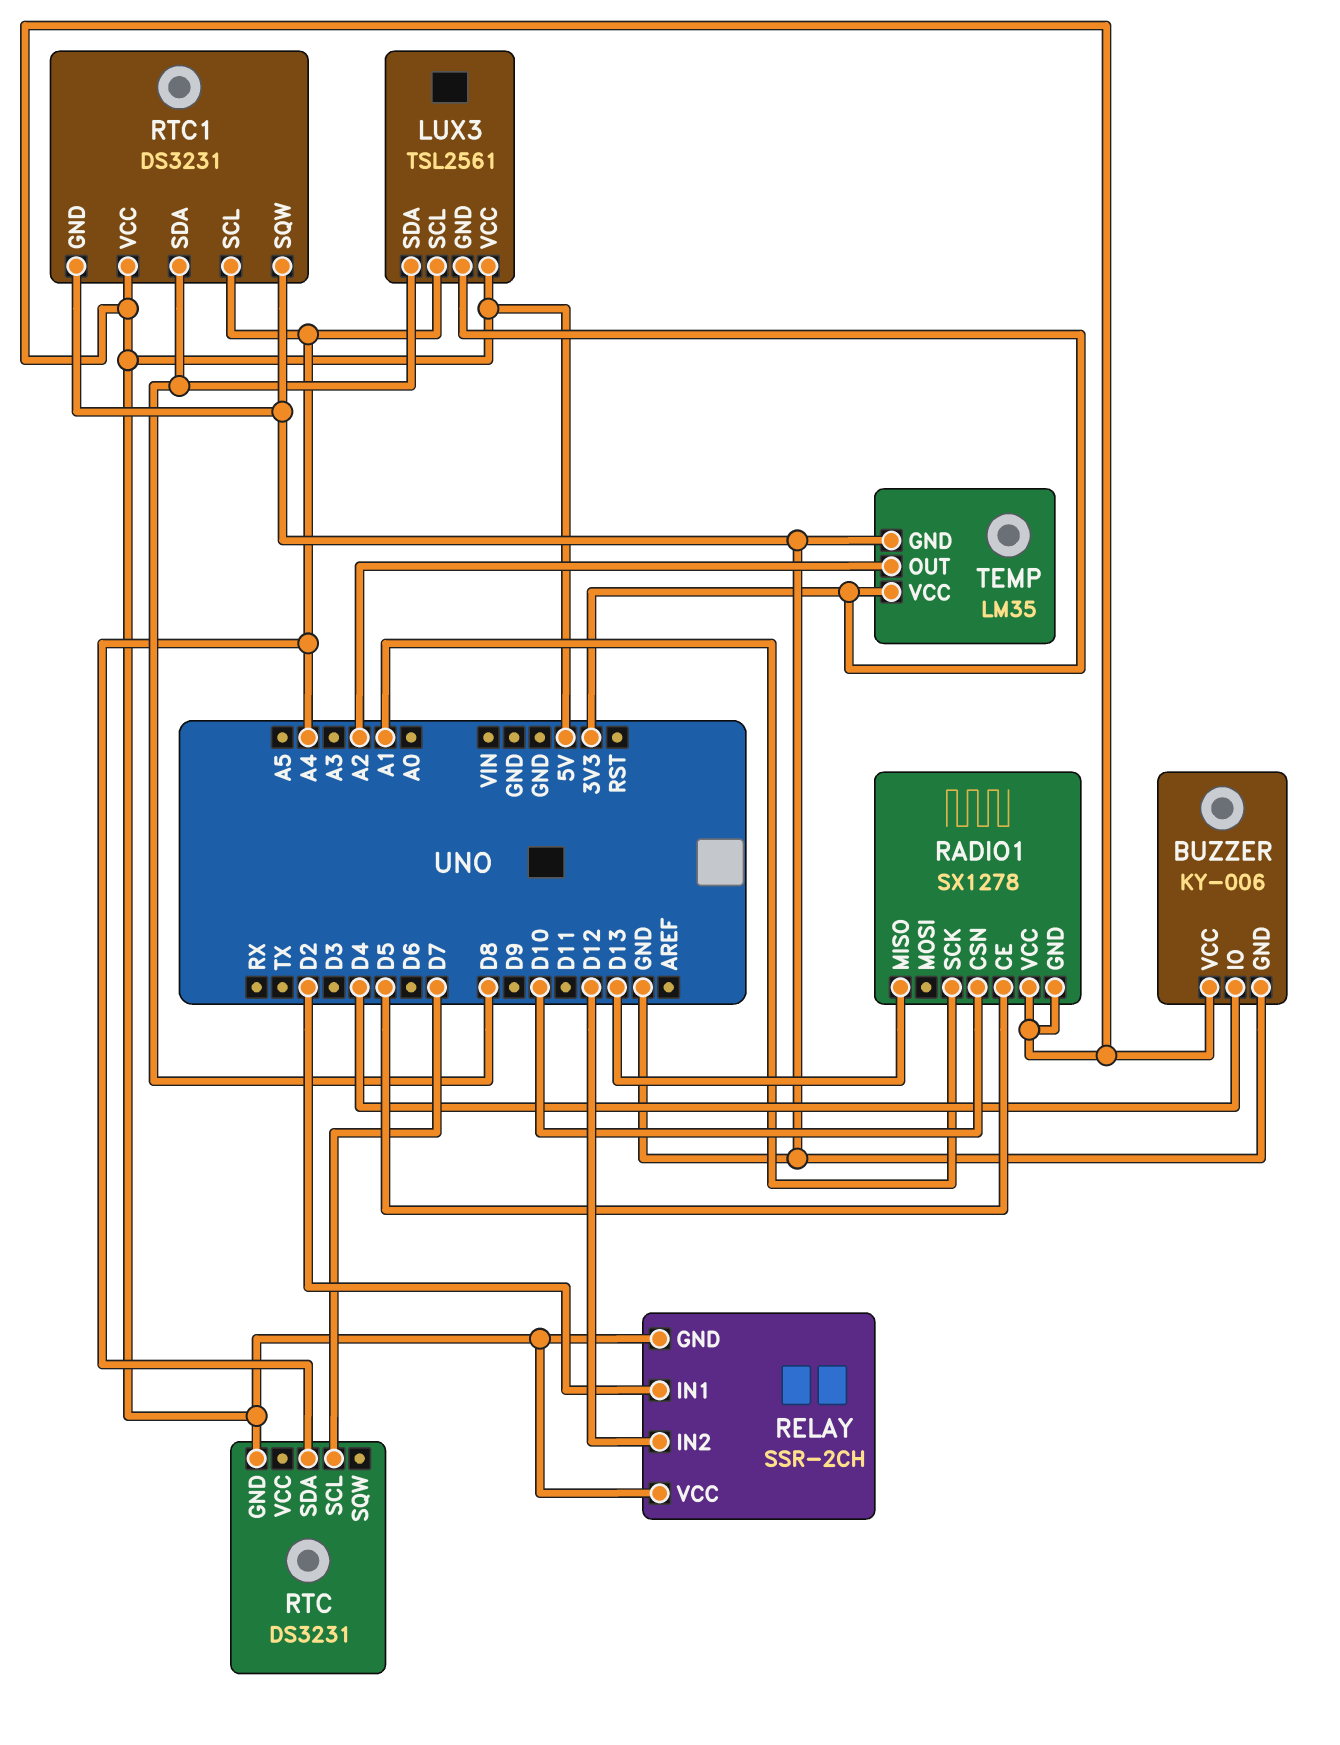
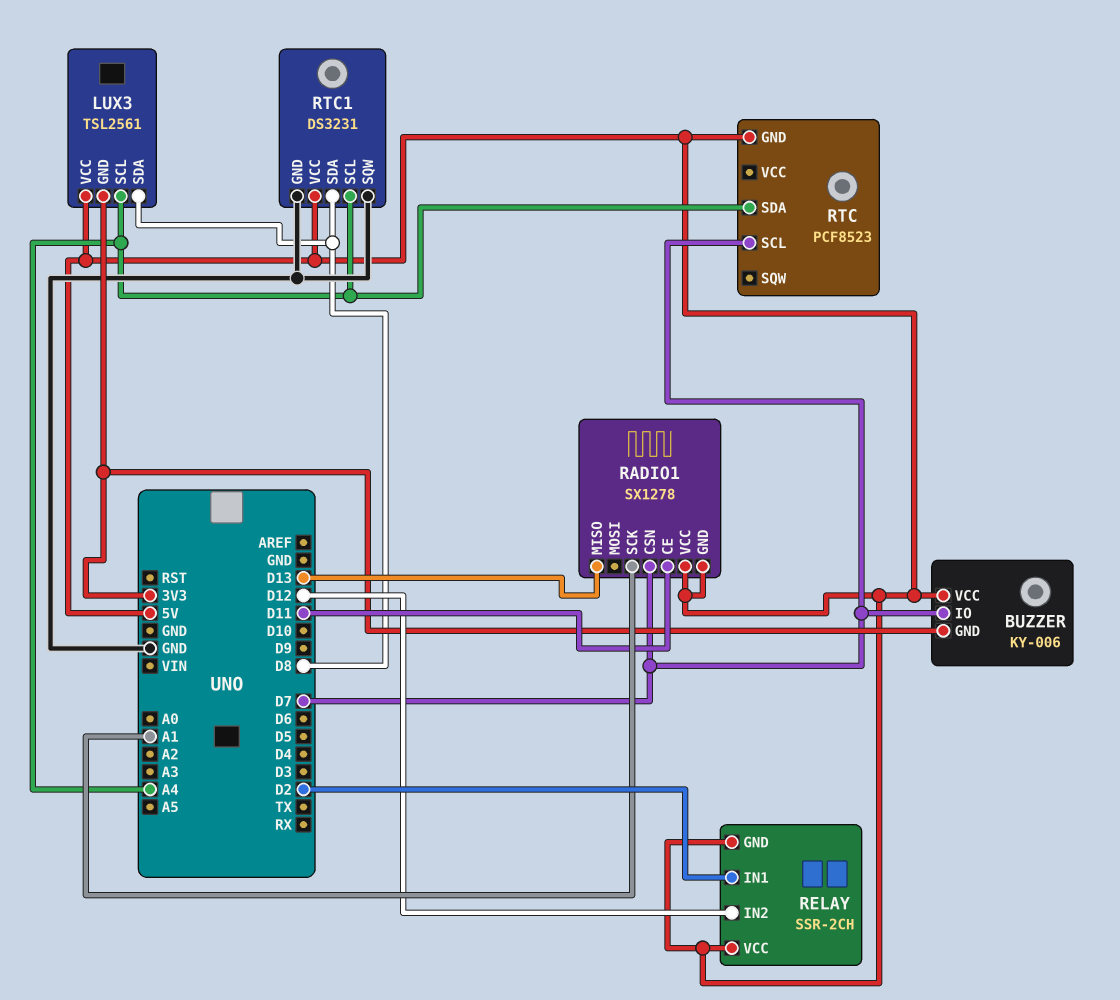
BUZZER pin GND: GND -> 3V3
BUZZER pin IO: D4 -> D7
RADIO1 pin CE: D5 -> D11
RADIO1 pin CSN: D10 -> D7
RTC: DS3231 -> PCF8523
TEMP: LM35 -> none
TEMP pin GND: GND -> none
TEMP pin OUT: A2 -> none
TEMP pin VCC: 3V3 -> none

